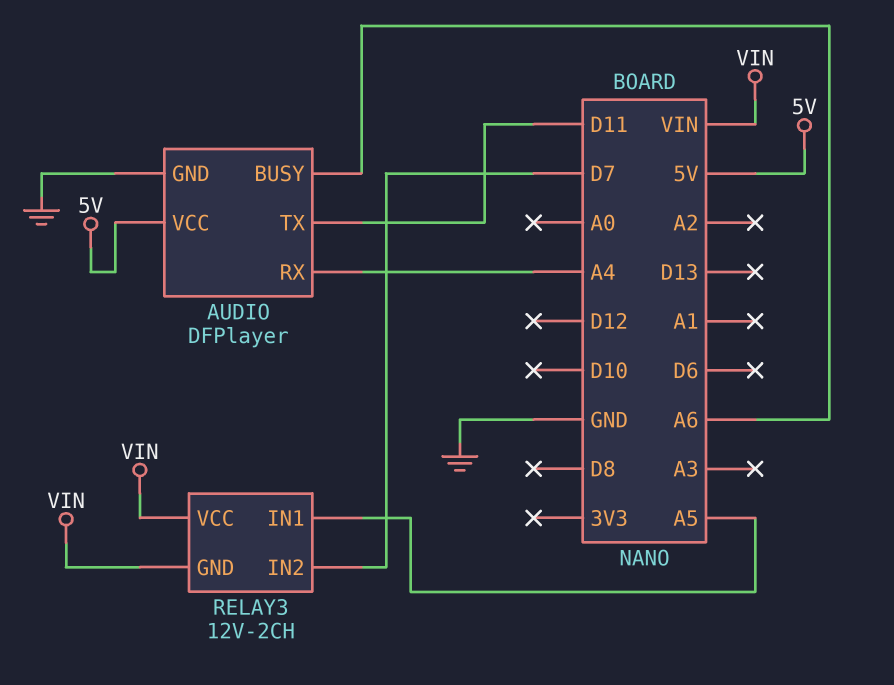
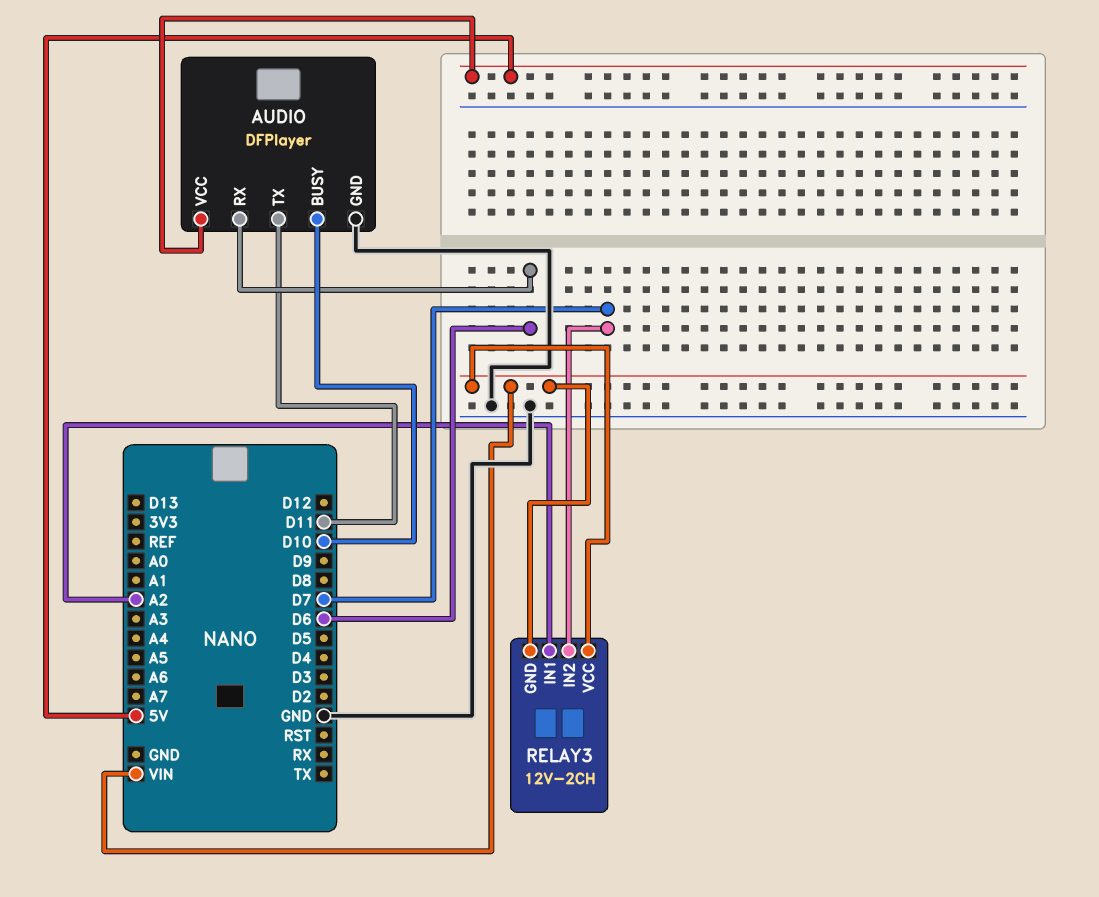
AUDIO pin BUSY: A6 -> D10
AUDIO pin RX: A4 -> D6
RELAY3 pin IN1: A5 -> A2

